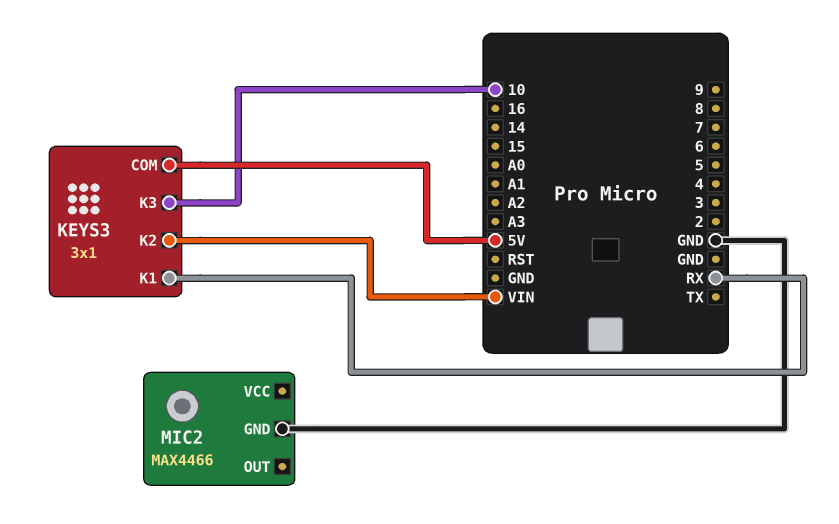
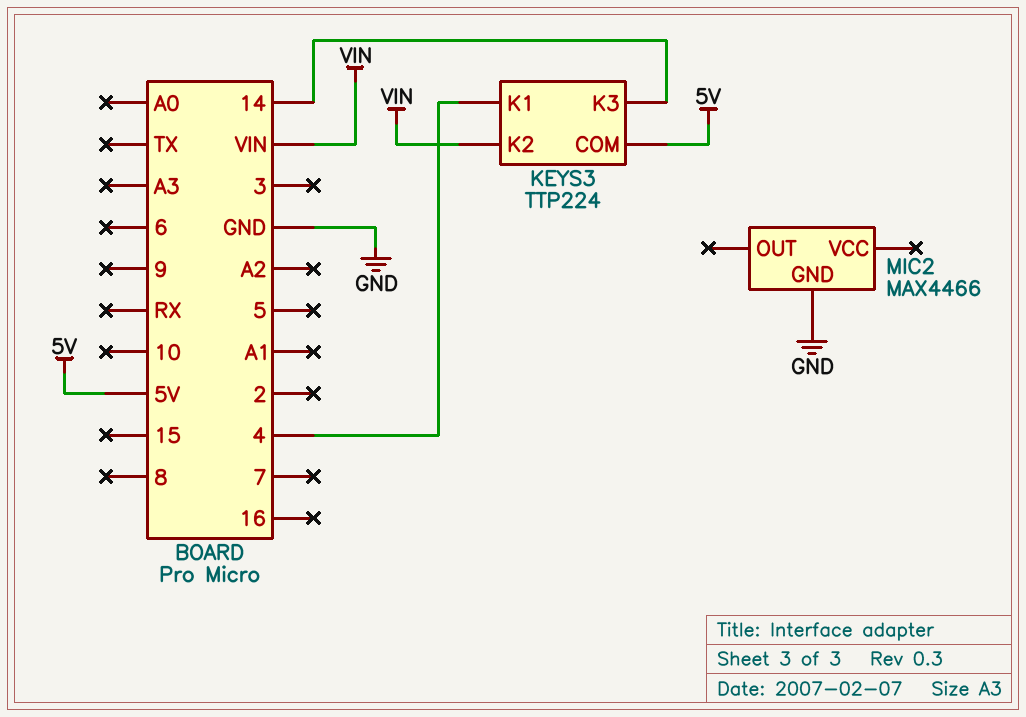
KEYS3: 3x1 -> TTP224
KEYS3 pin K1: RX -> 4
KEYS3 pin K3: 10 -> 14

